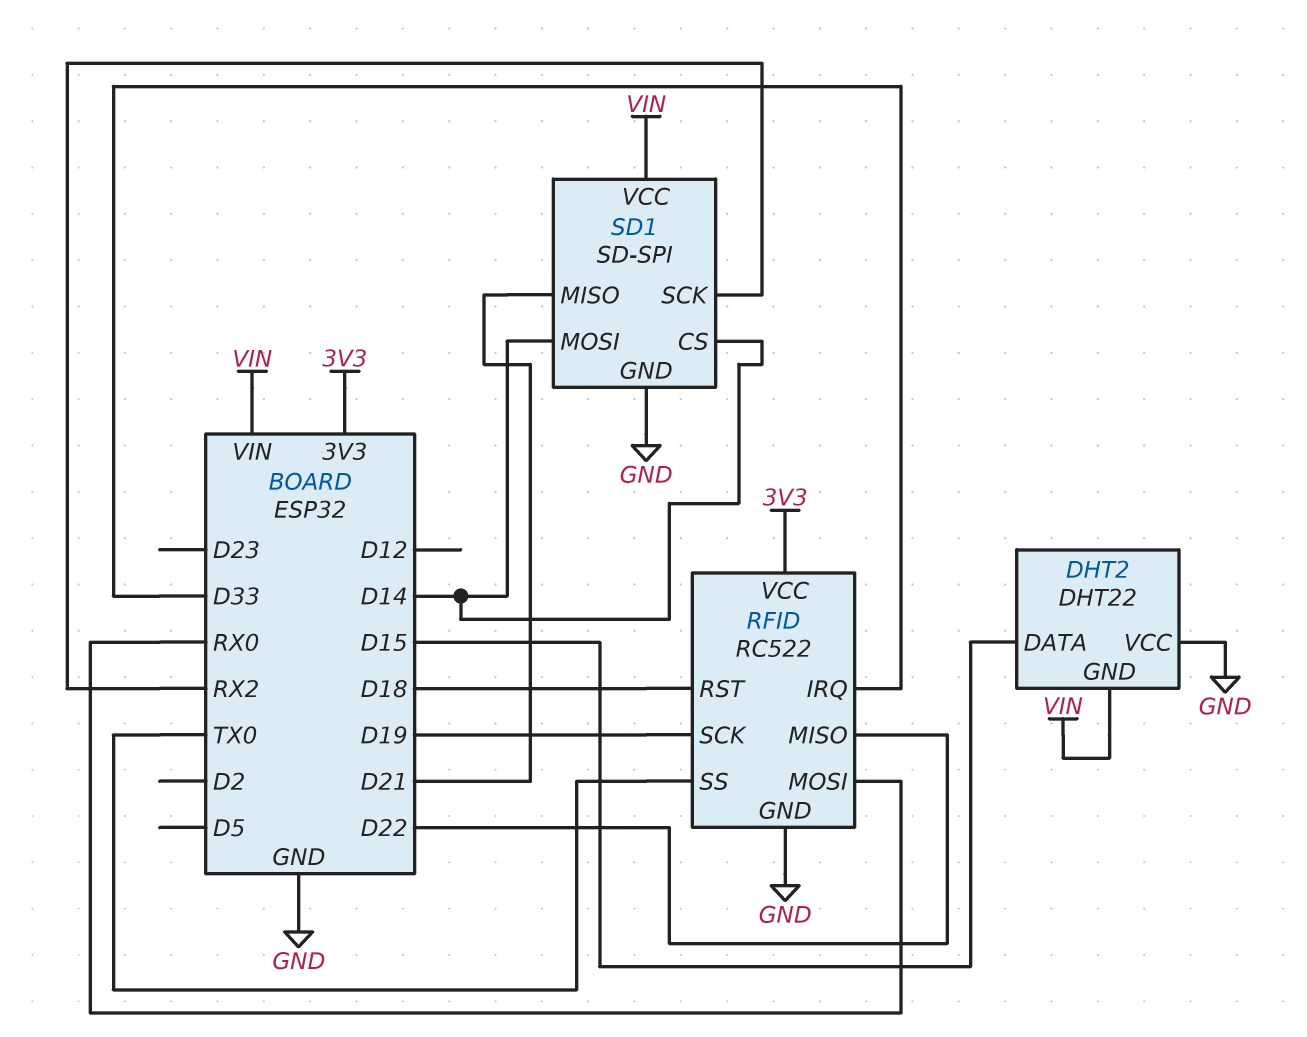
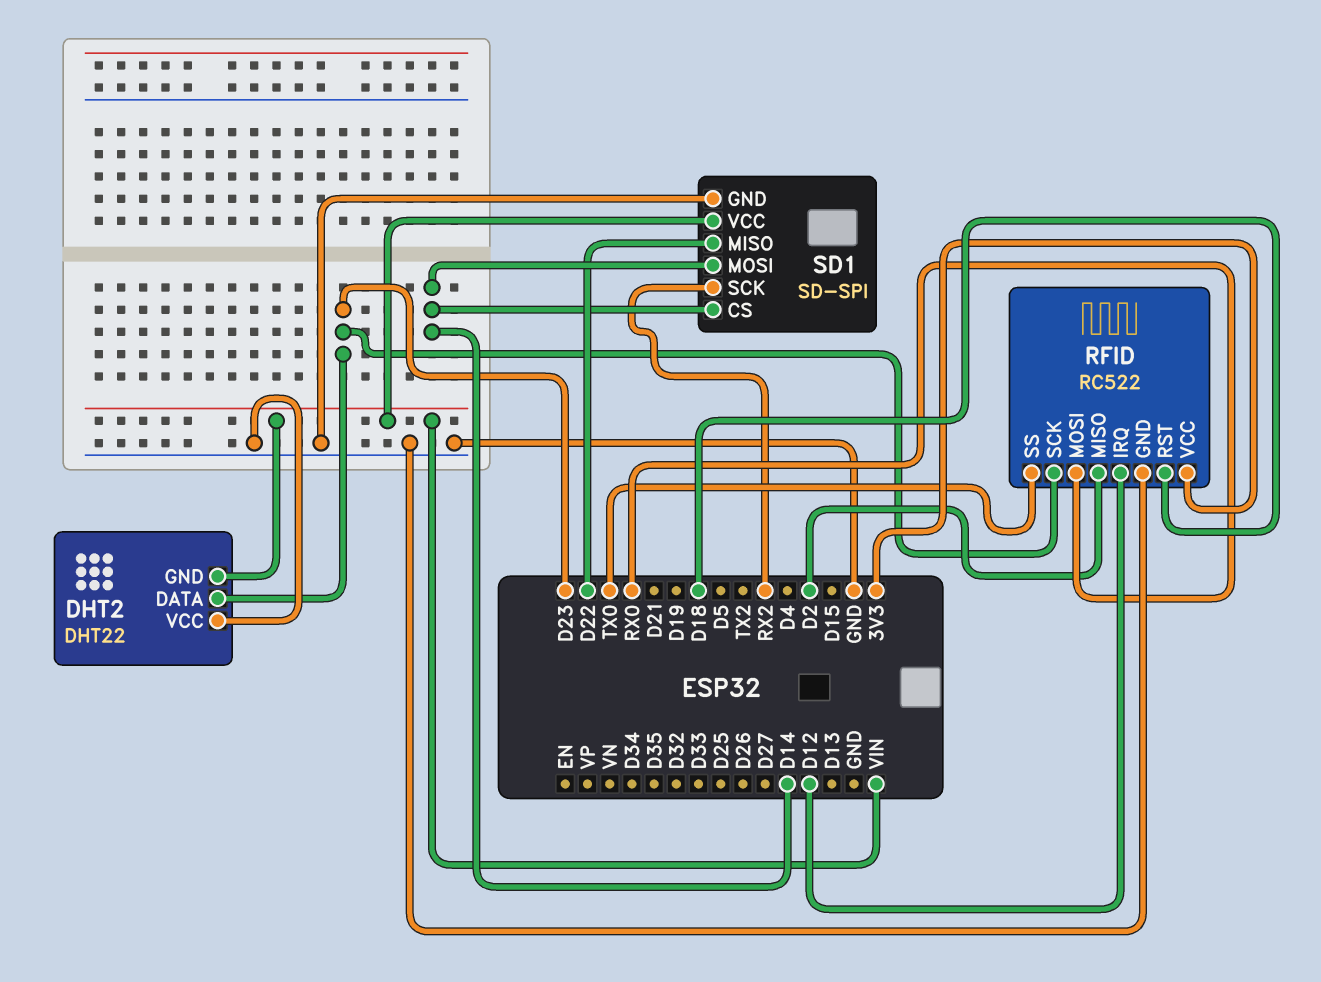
DHT2 pin DATA: D15 -> D23
RFID pin IRQ: D33 -> D12
RFID pin MISO: D22 -> D2
RFID pin SCK: D19 -> D23
SD1 pin MISO: D21 -> D22

